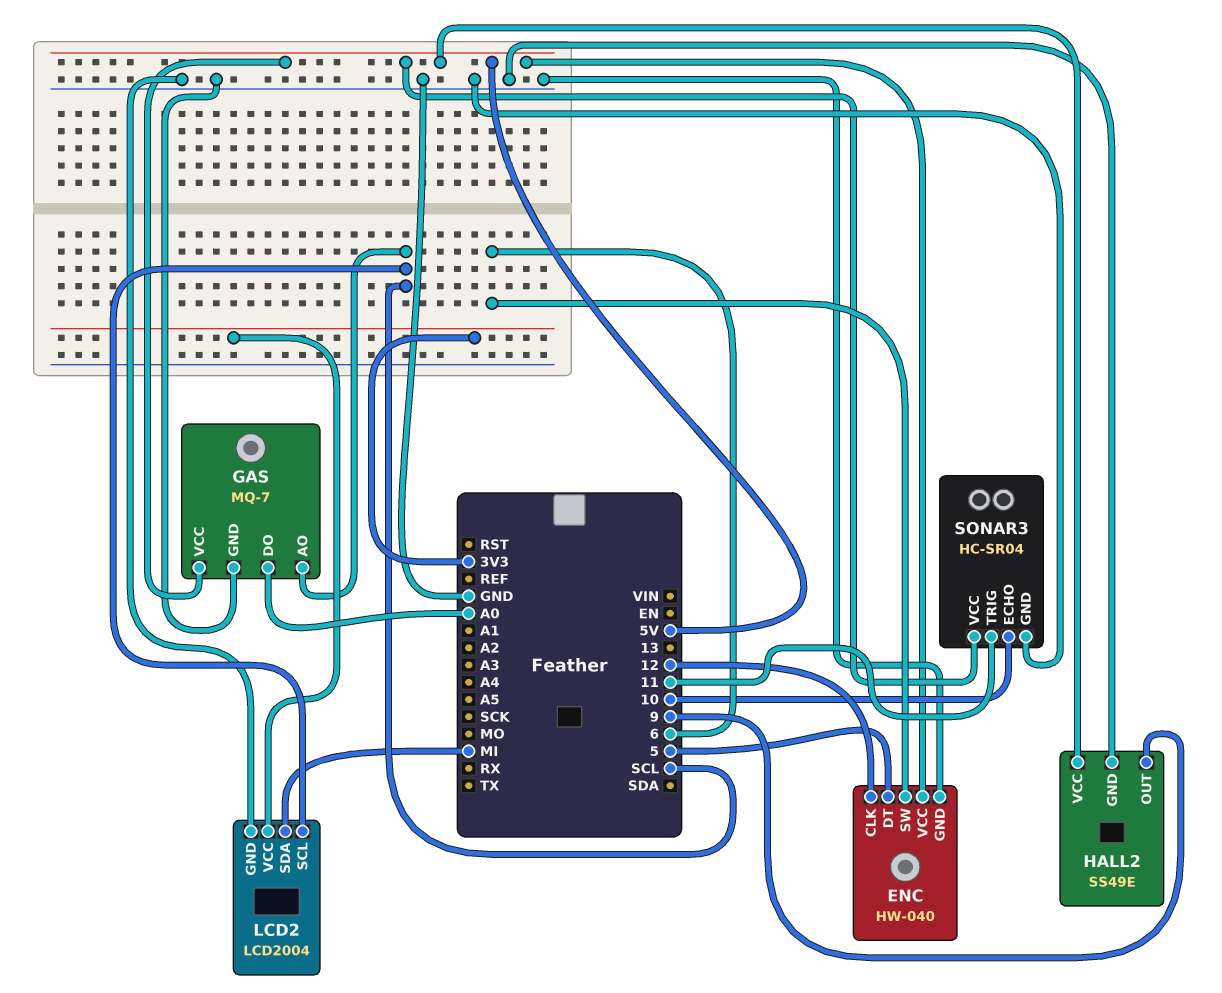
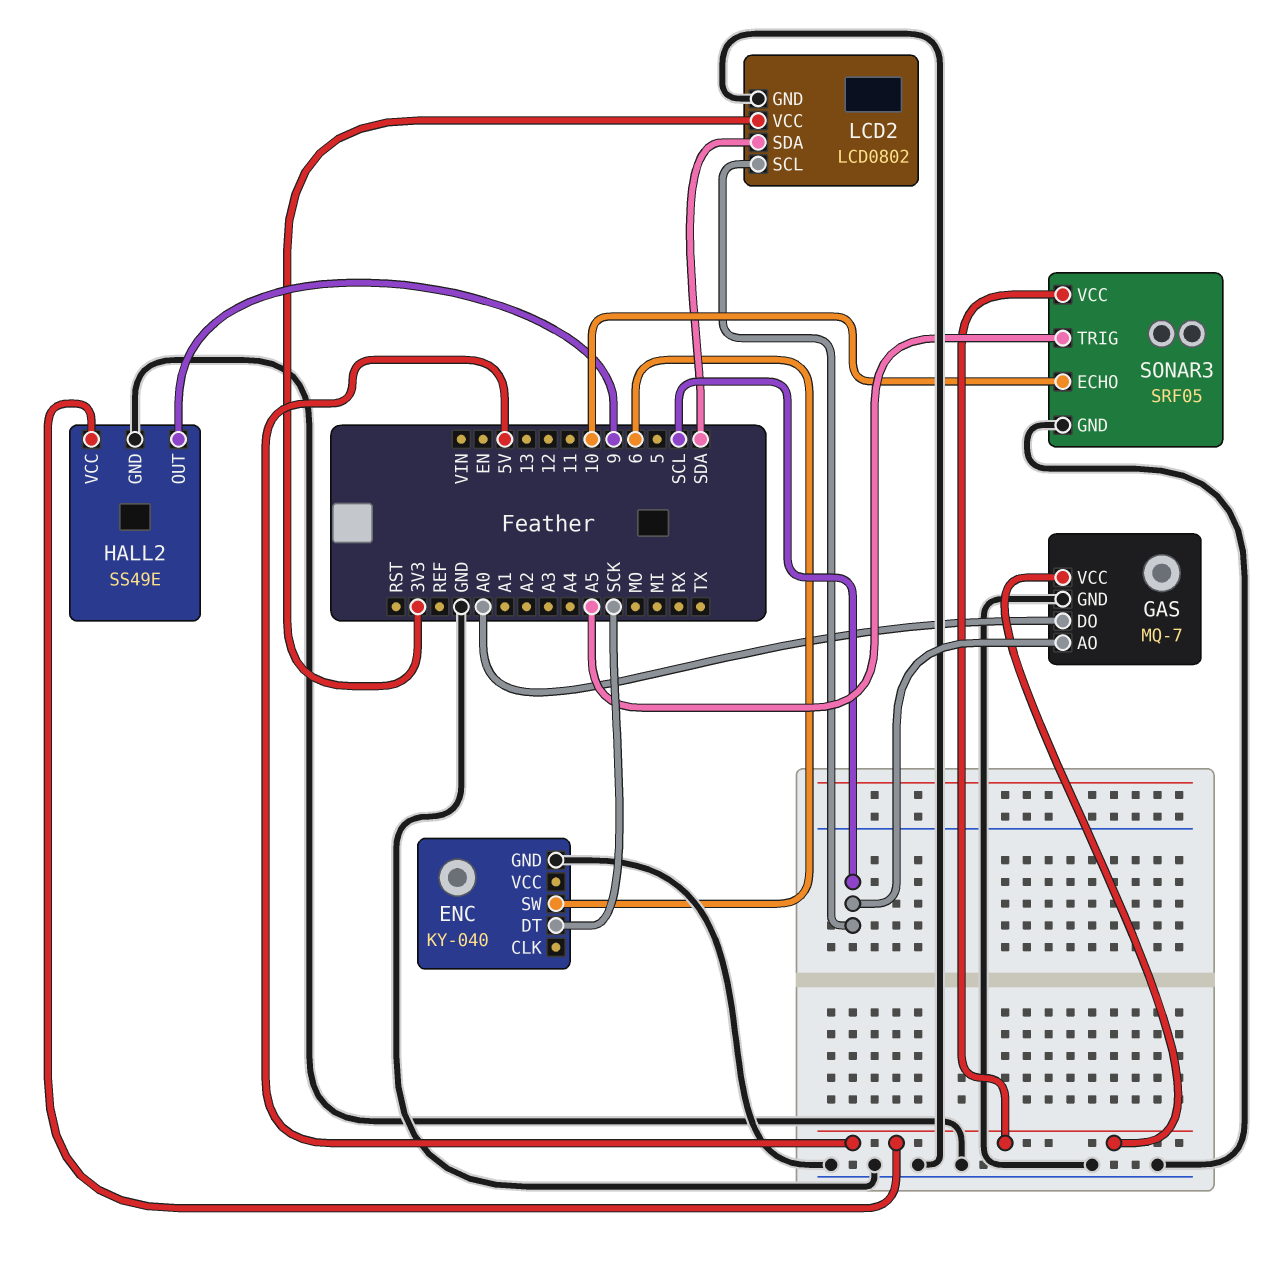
ENC: HW-040 -> KY-040
ENC pin CLK: 12 -> none
ENC pin DT: 5 -> SCK
ENC pin VCC: 5V -> none
LCD2: LCD2004 -> LCD0802
LCD2 pin SDA: MI -> SDA
SONAR3: HC-SR04 -> SRF05
SONAR3 pin TRIG: 11 -> A5

